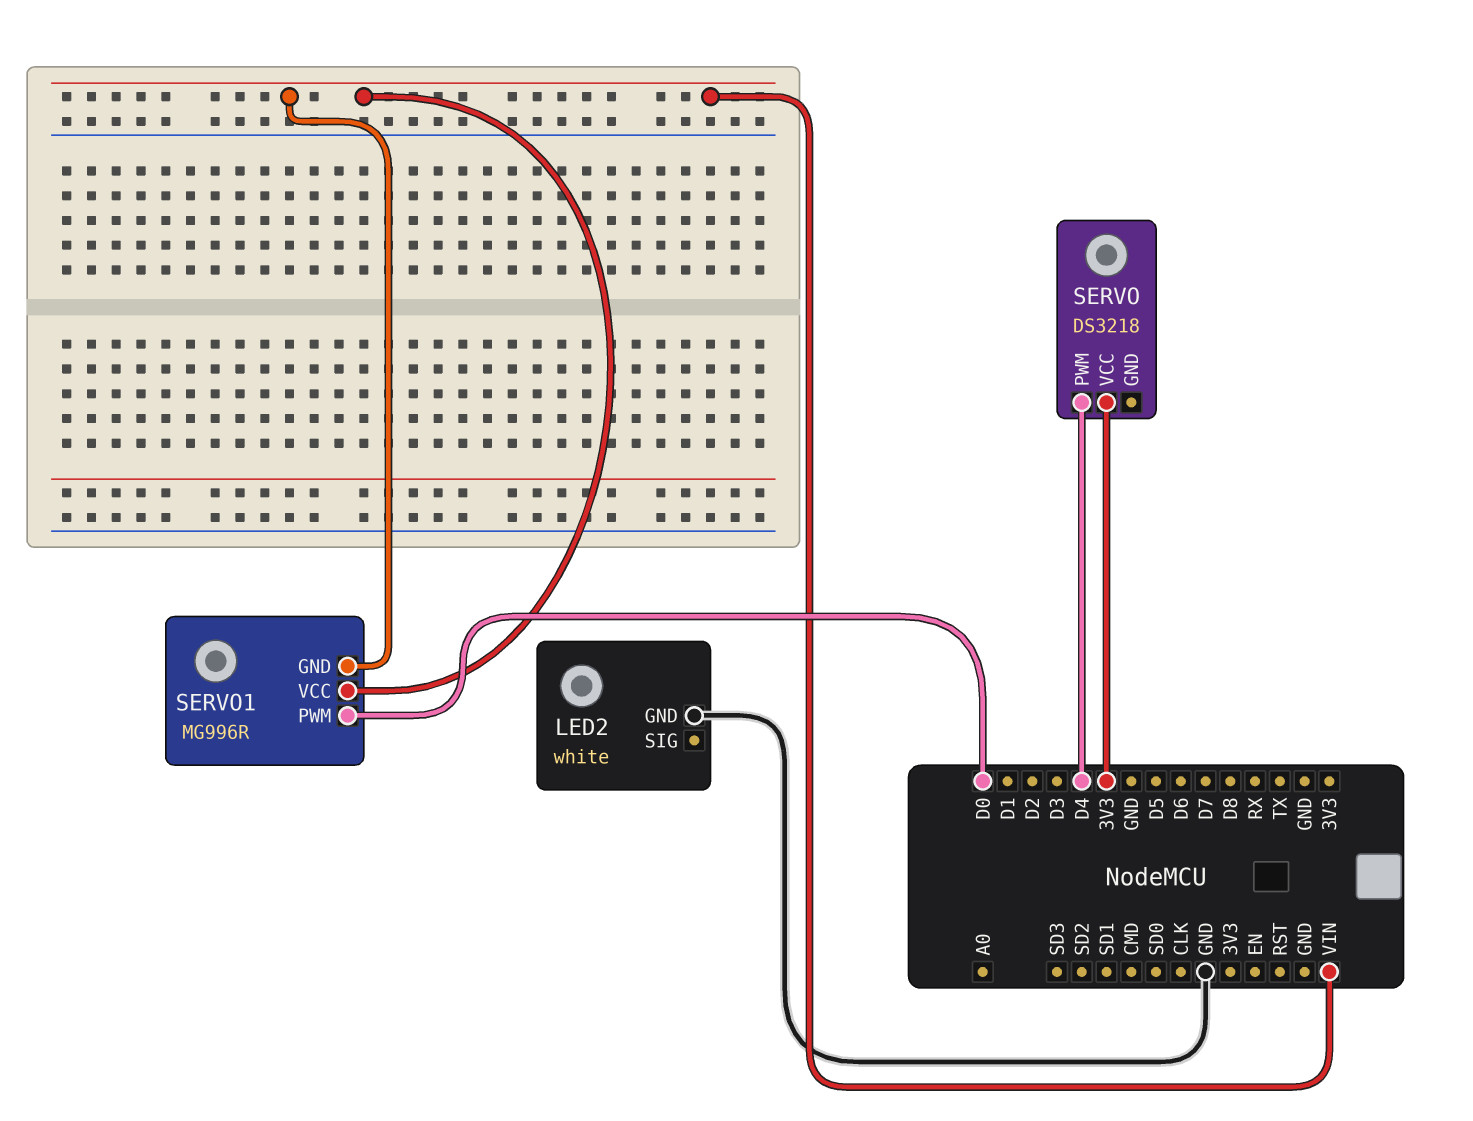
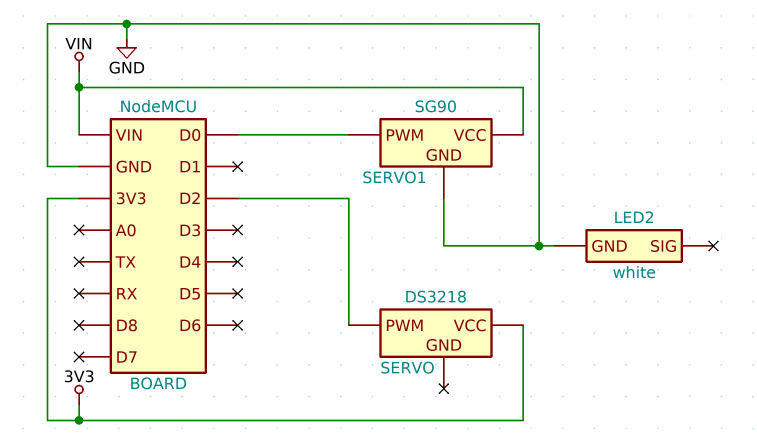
SERVO pin PWM: D4 -> D2
SERVO1: MG996R -> SG90
SERVO1 pin GND: VIN -> GND

